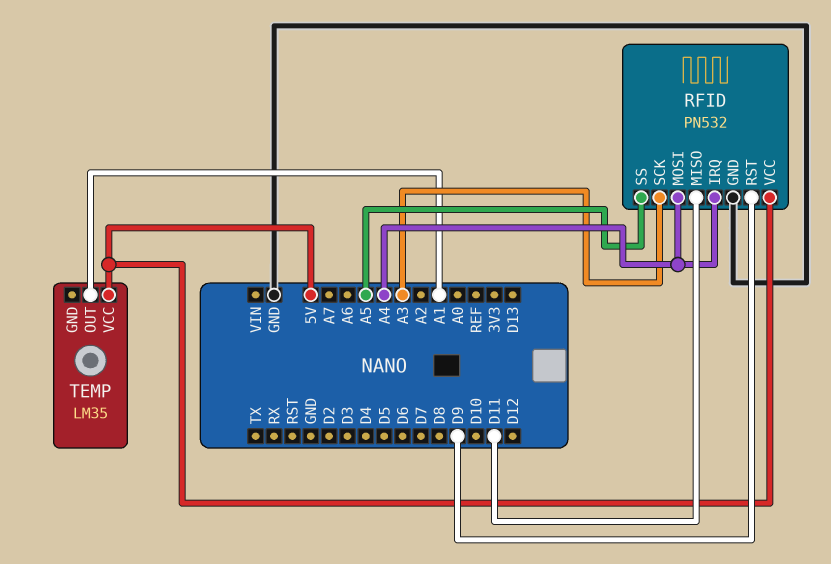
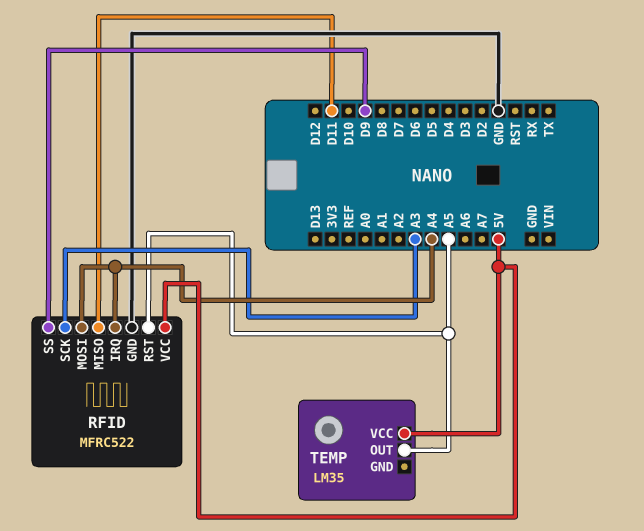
RFID: PN532 -> MFRC522
RFID pin RST: D9 -> A5
RFID pin SS: A5 -> D9
TEMP pin OUT: A1 -> A5

